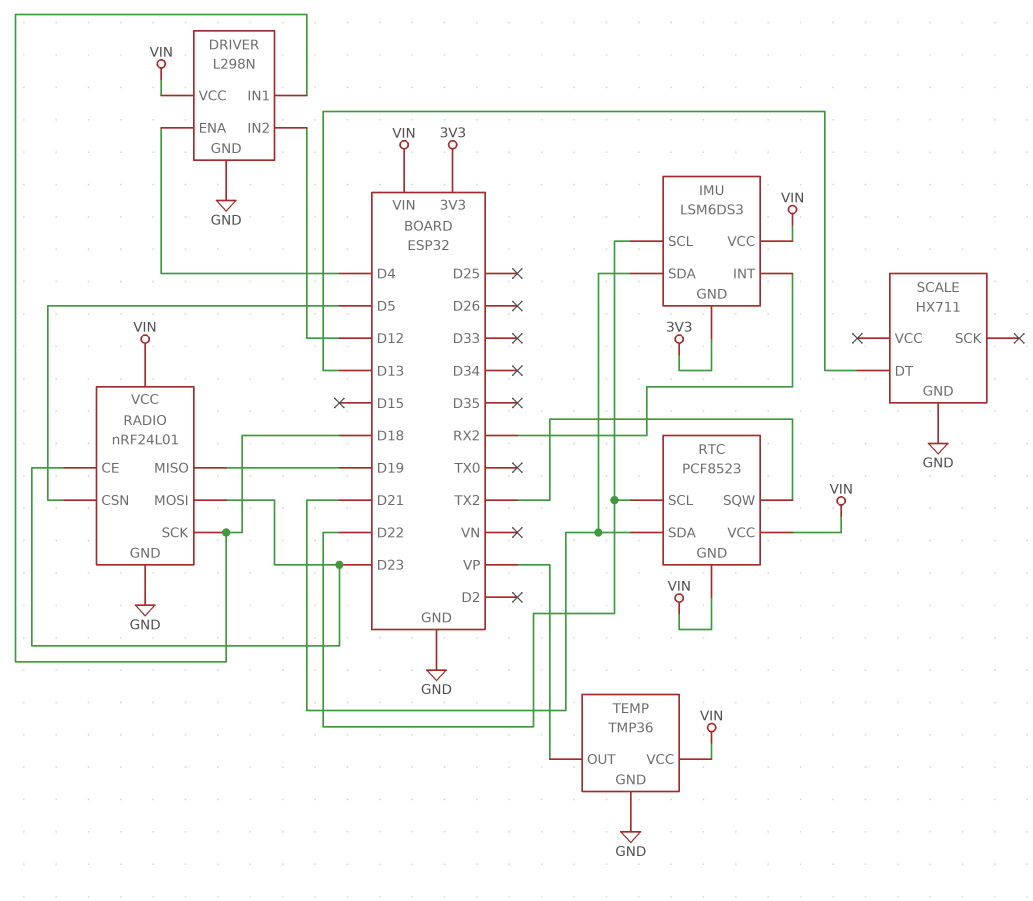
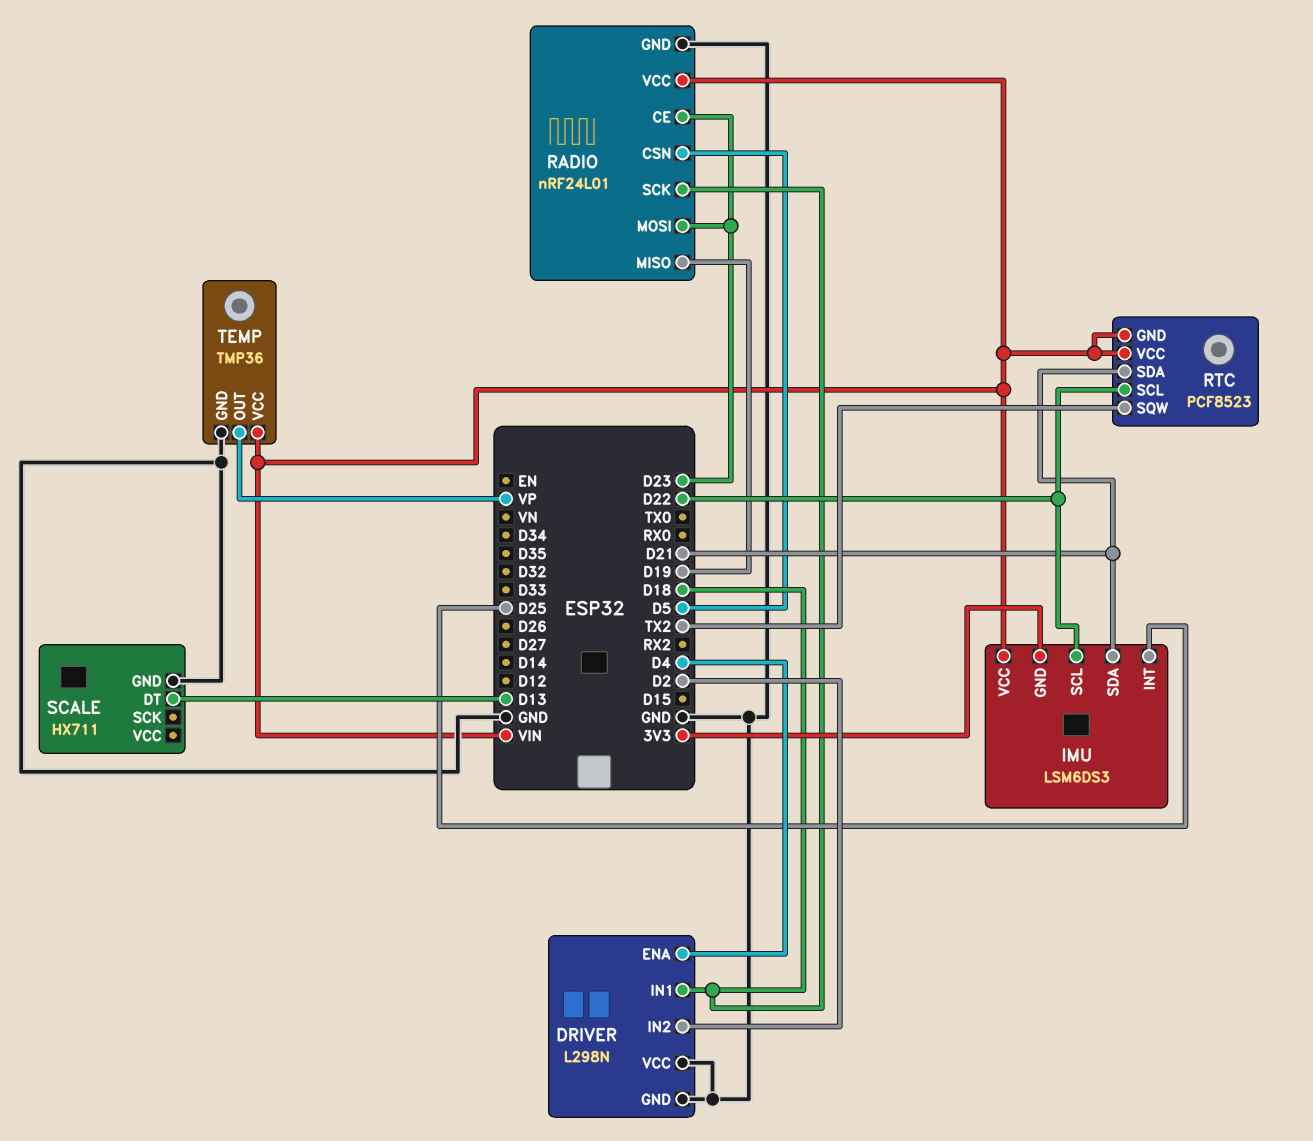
DRIVER pin IN2: D12 -> D2
DRIVER pin VCC: VIN -> GND
IMU pin INT: RX2 -> D25

